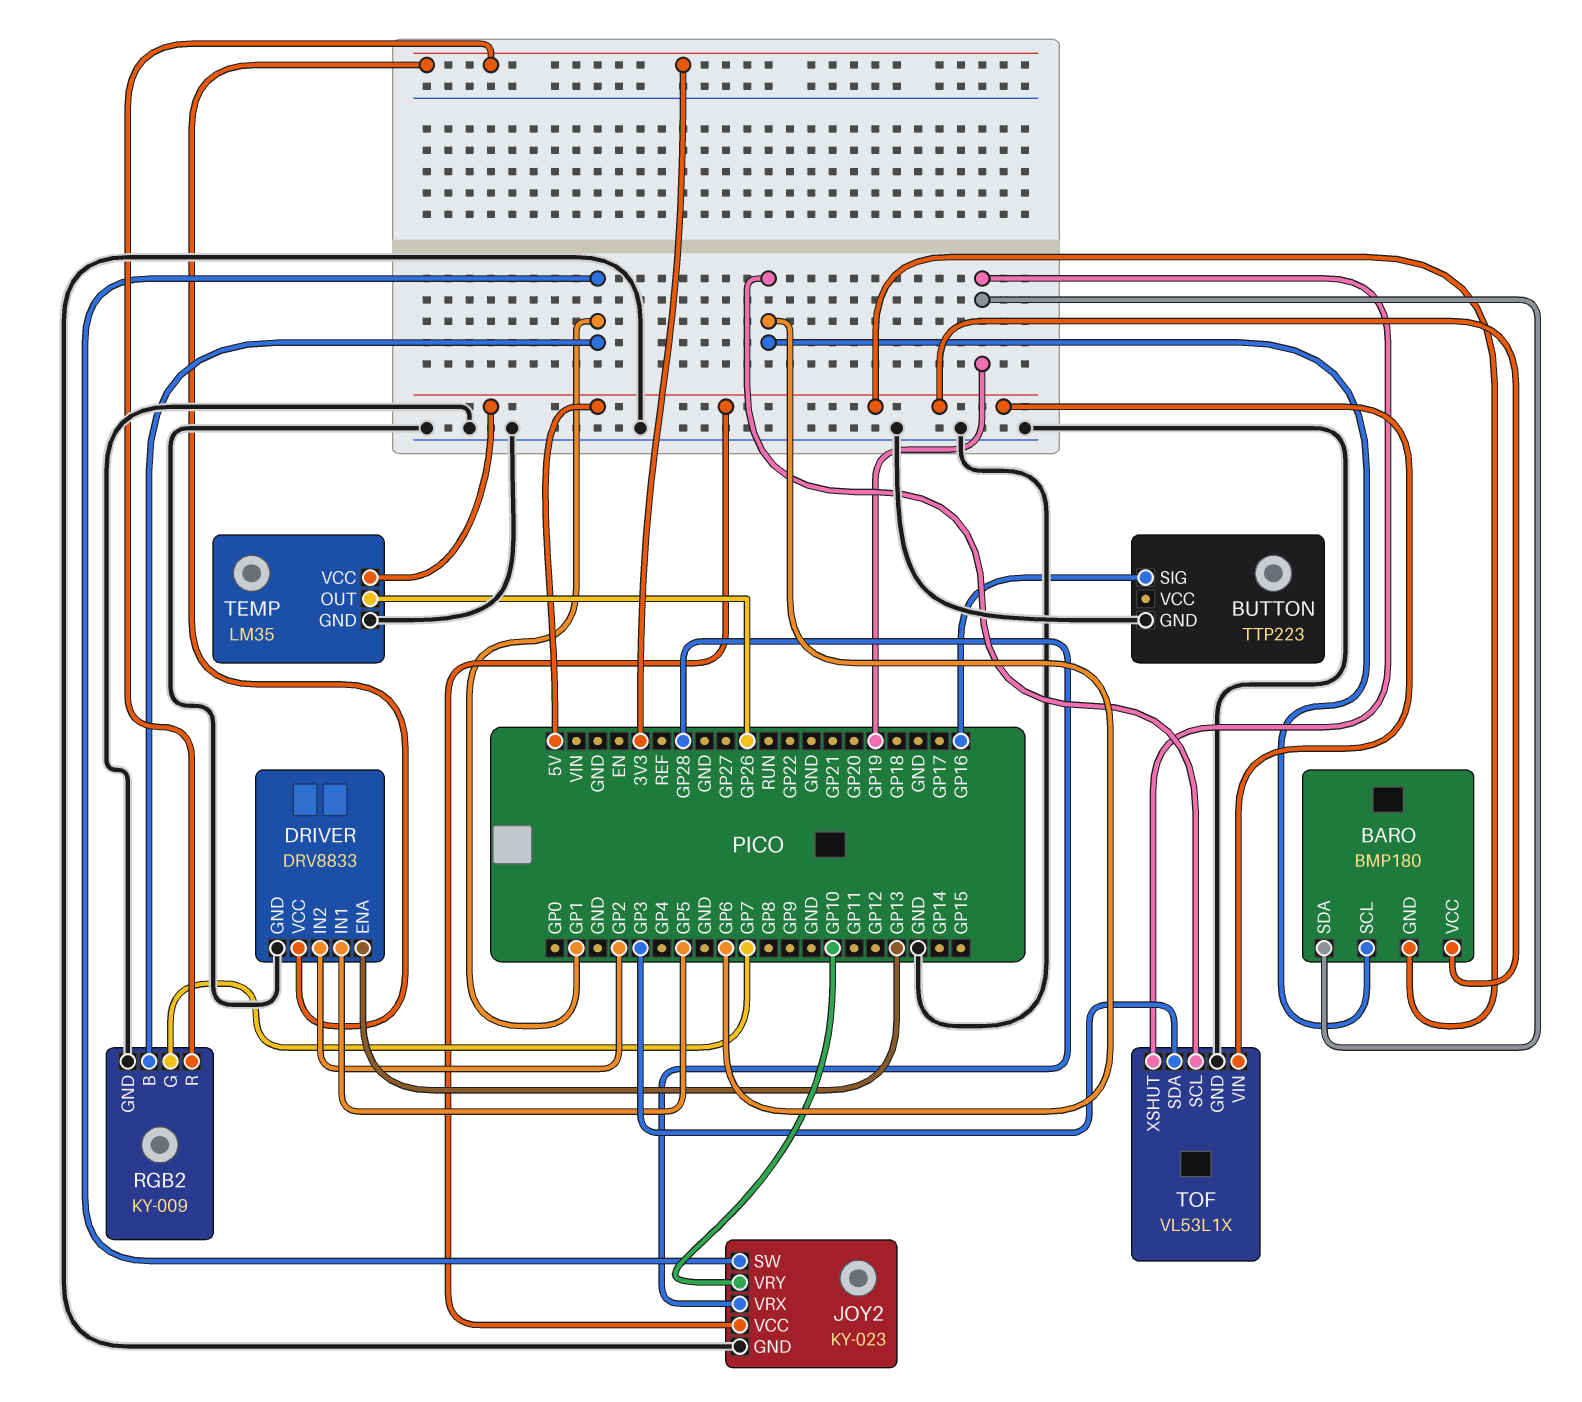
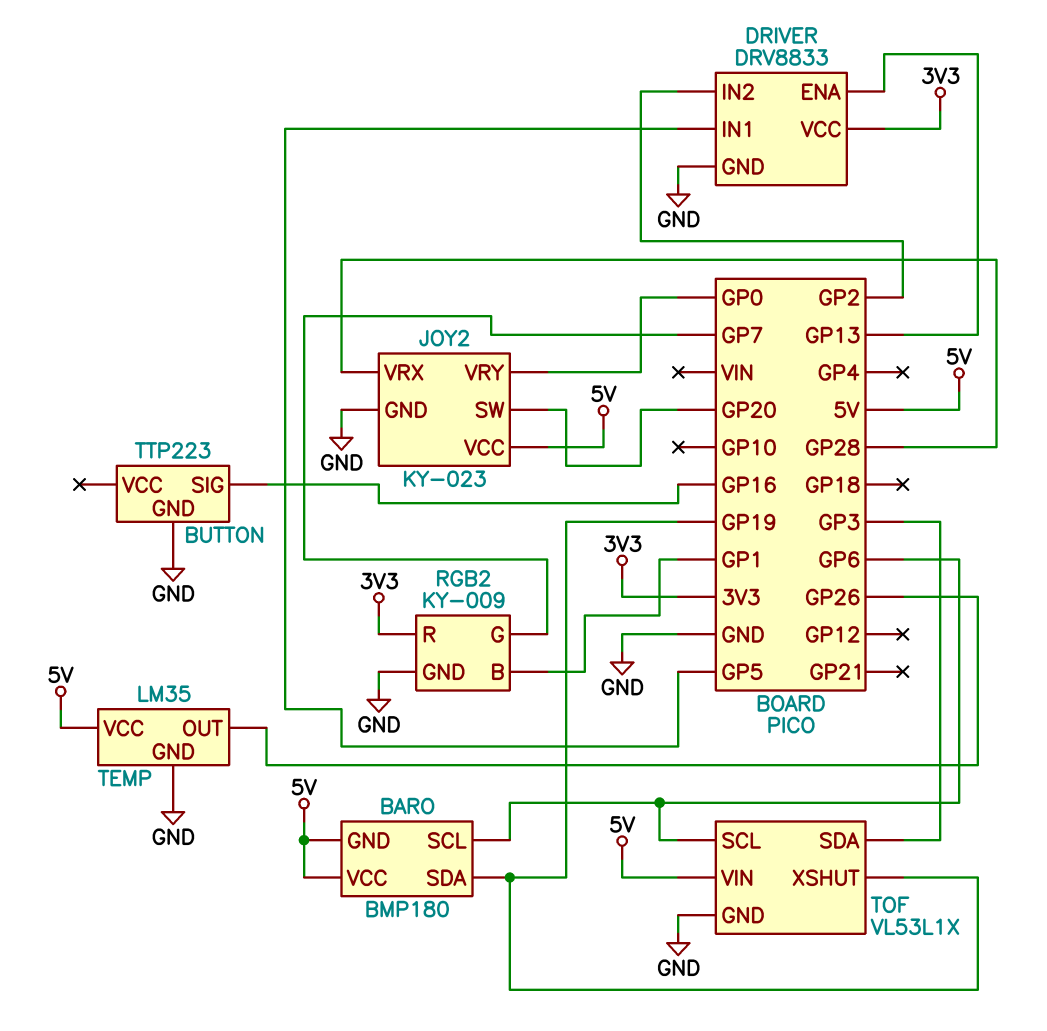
JOY2 pin SW: GP1 -> GP20
JOY2 pin VRY: GP10 -> GP0

